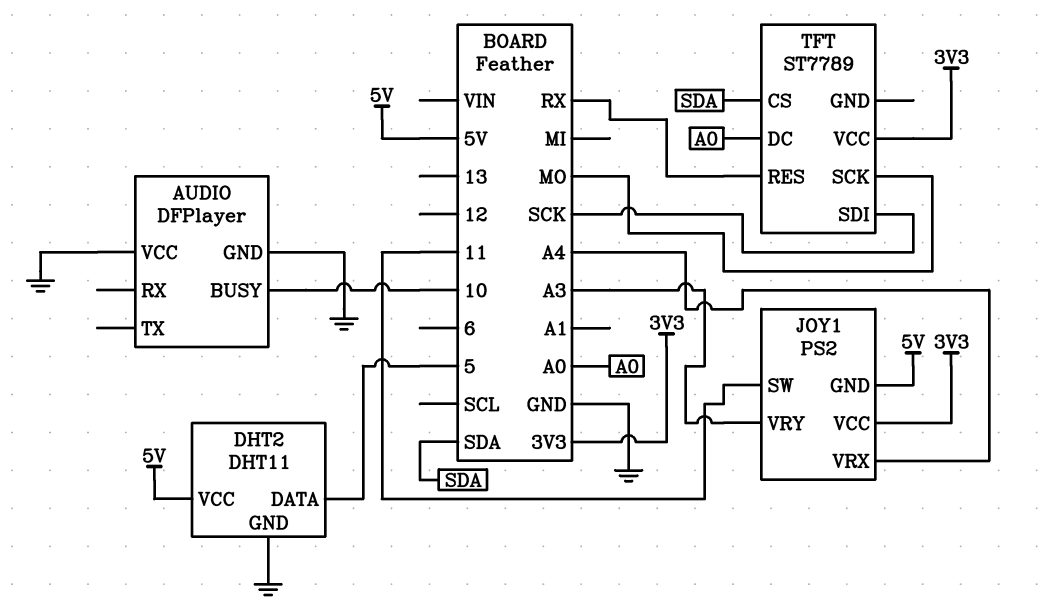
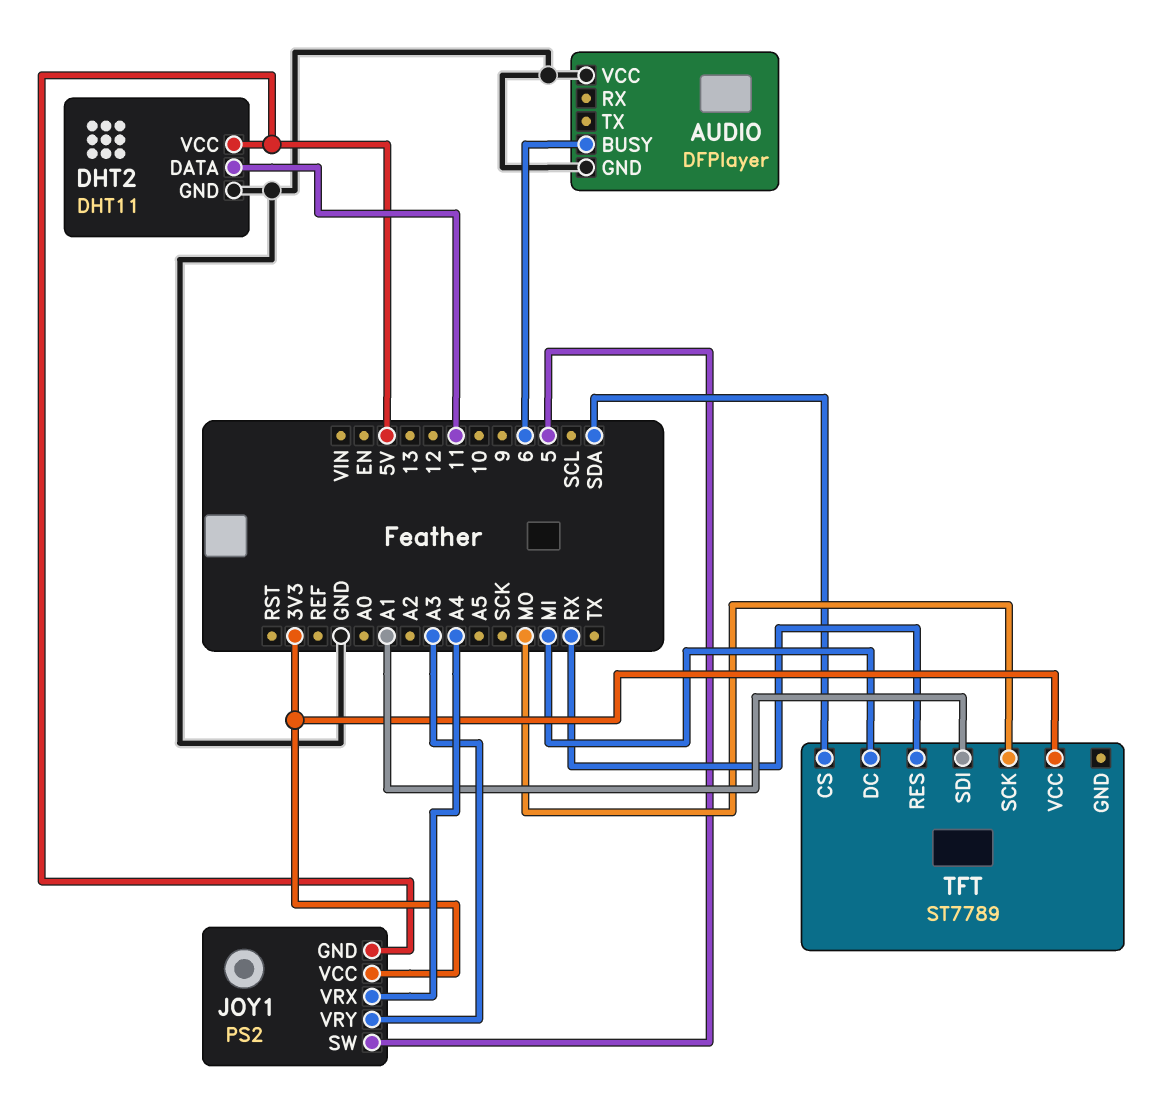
AUDIO pin BUSY: 10 -> 6
DHT2 pin DATA: 5 -> 11
JOY1 pin SW: 11 -> 5
TFT pin DC: A0 -> MI
TFT pin SDI: SCK -> A1

